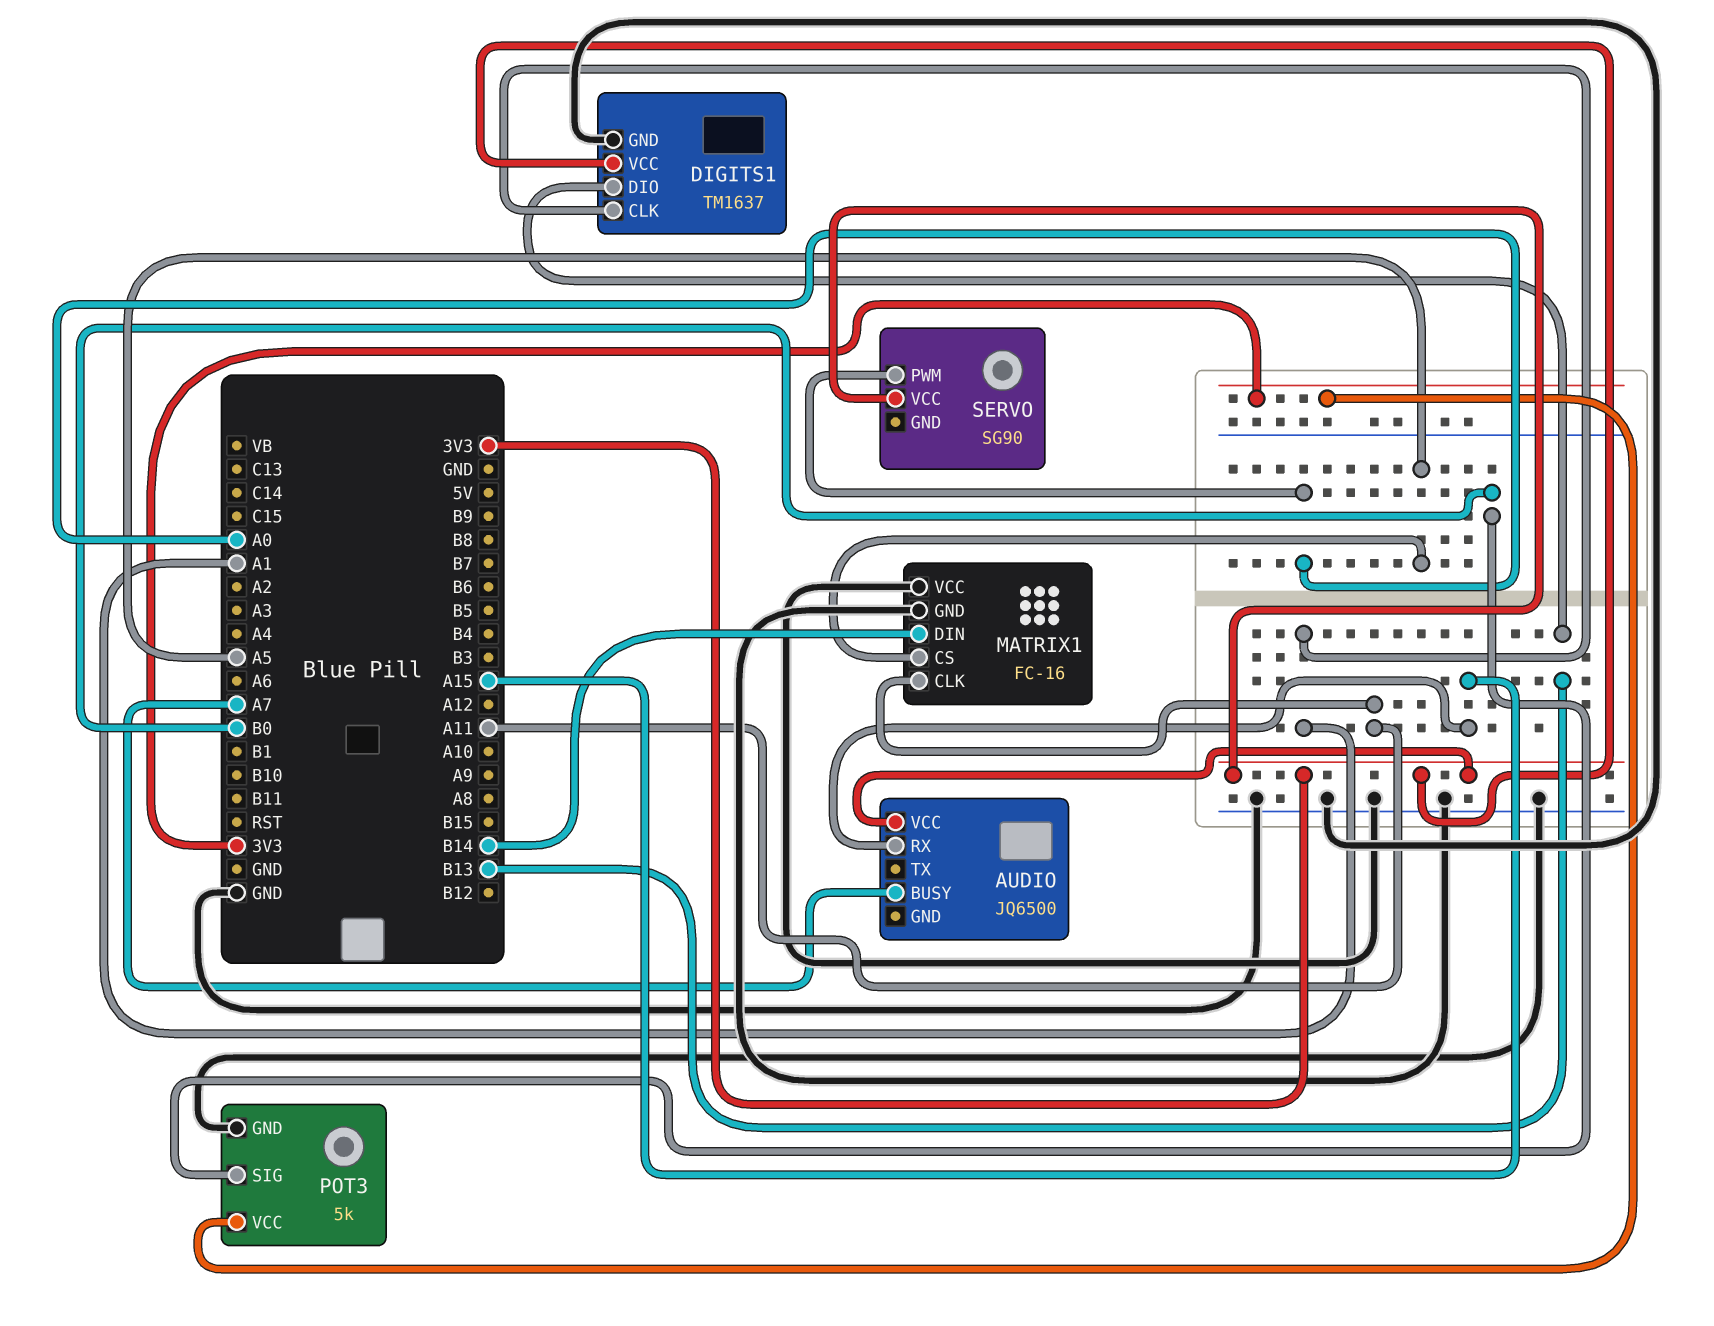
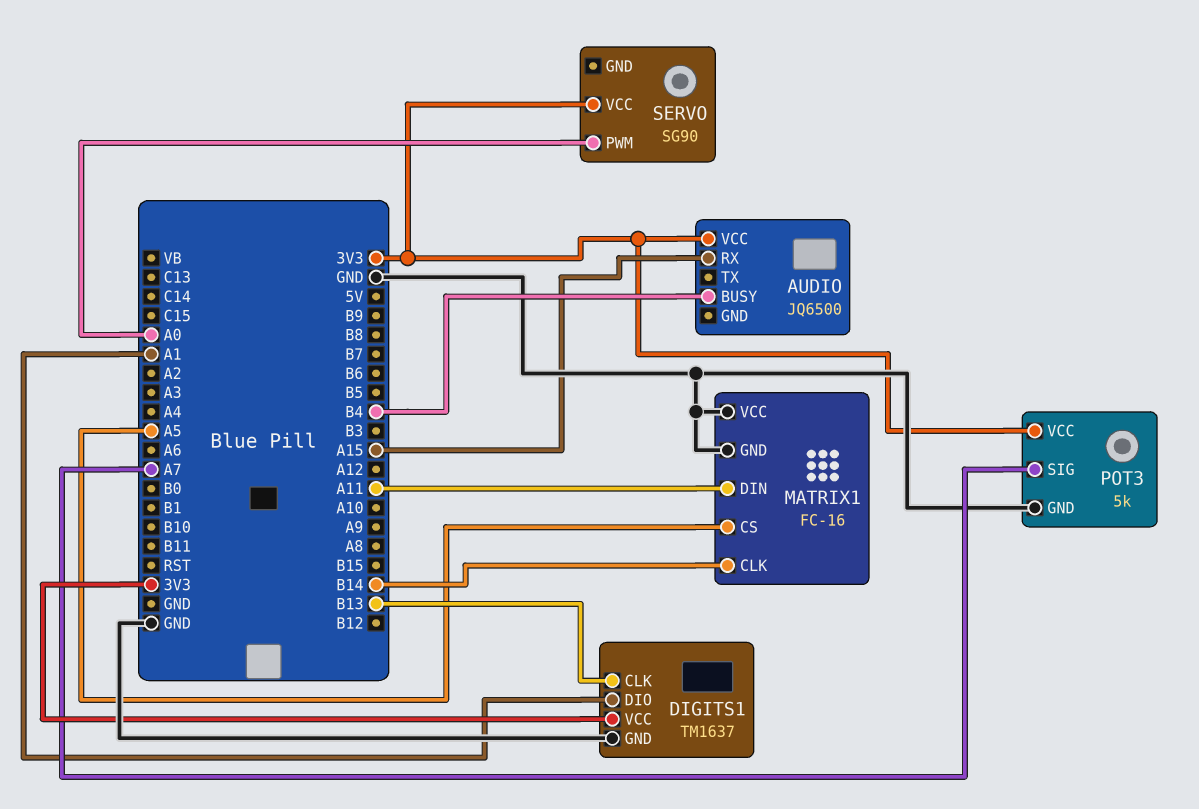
AUDIO pin BUSY: A7 -> B4
DIGITS1 pin CLK: A1 -> B13
DIGITS1 pin DIO: B13 -> A1
MATRIX1 pin CLK: A11 -> B14
MATRIX1 pin DIN: B14 -> A11
POT3 pin SIG: B0 -> A7

